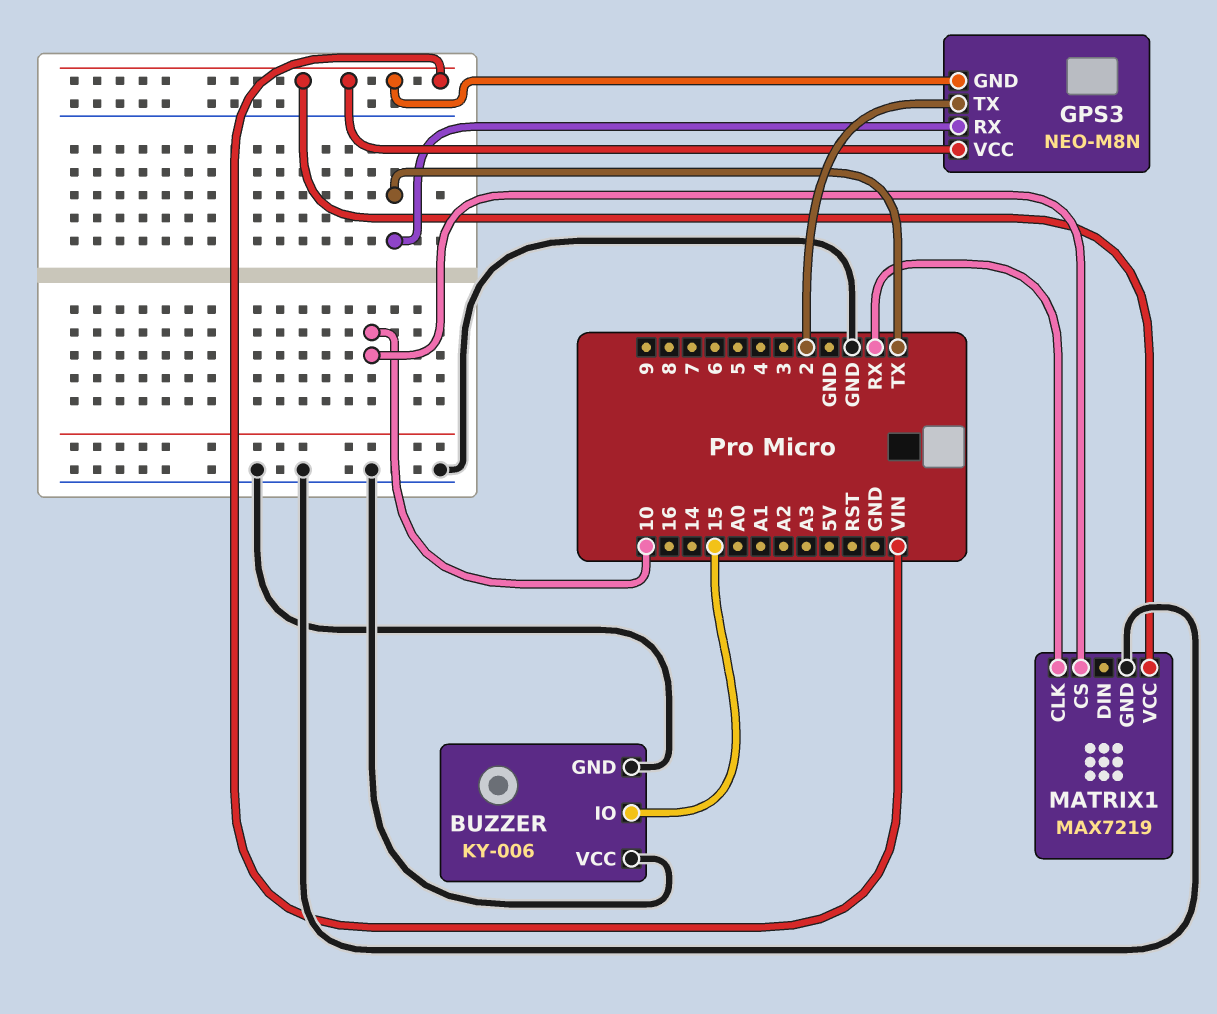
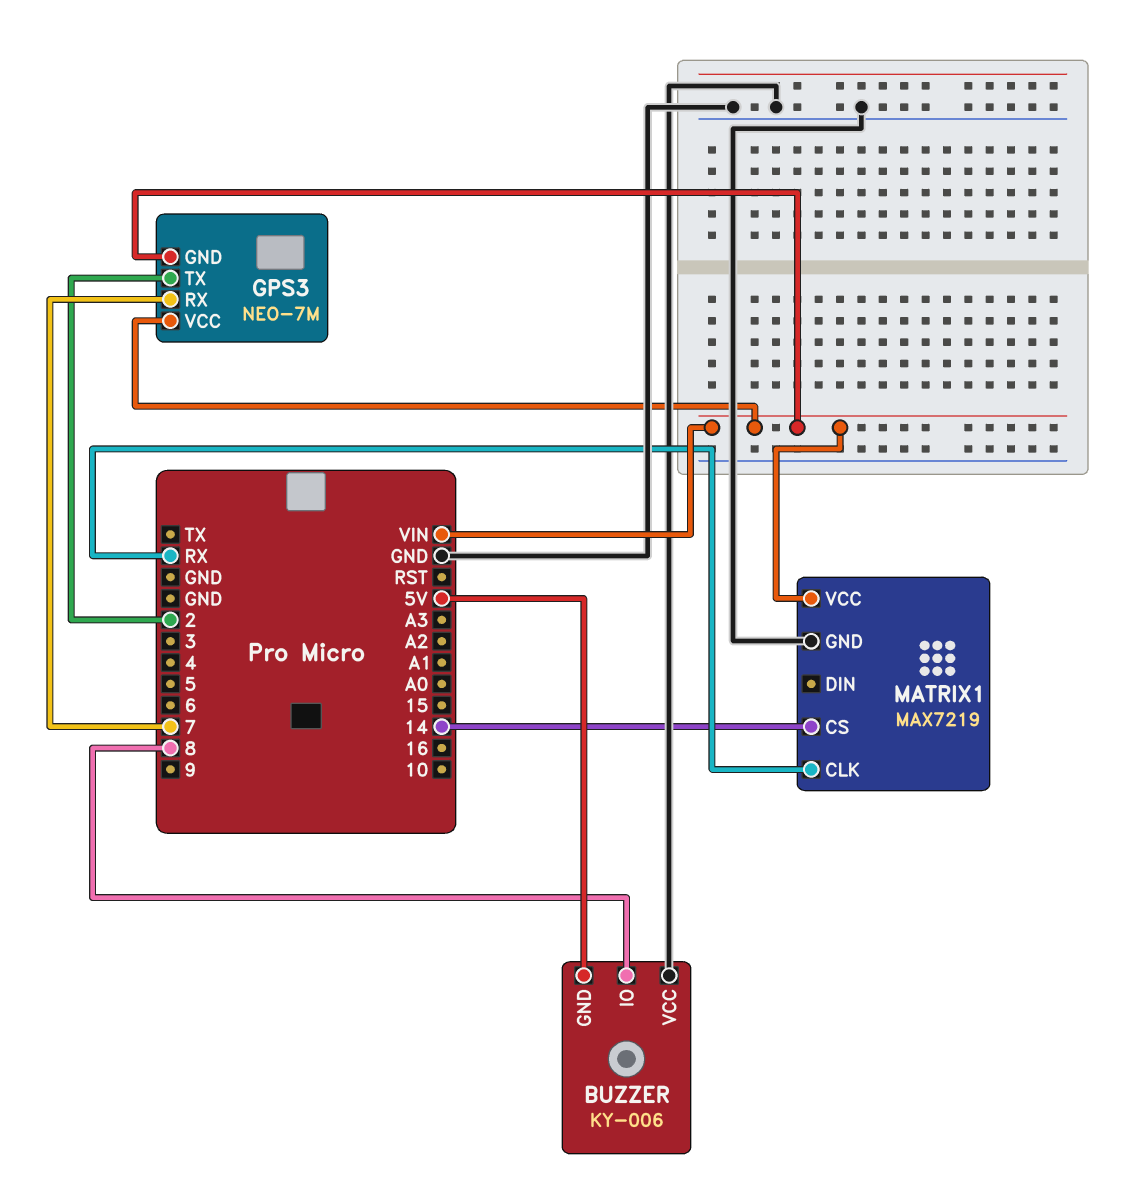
BUZZER pin GND: GND -> 5V
BUZZER pin IO: 15 -> 8
GPS3: NEO-M8N -> NEO-7M
GPS3 pin RX: TX -> 7
MATRIX1 pin CS: 10 -> 14

